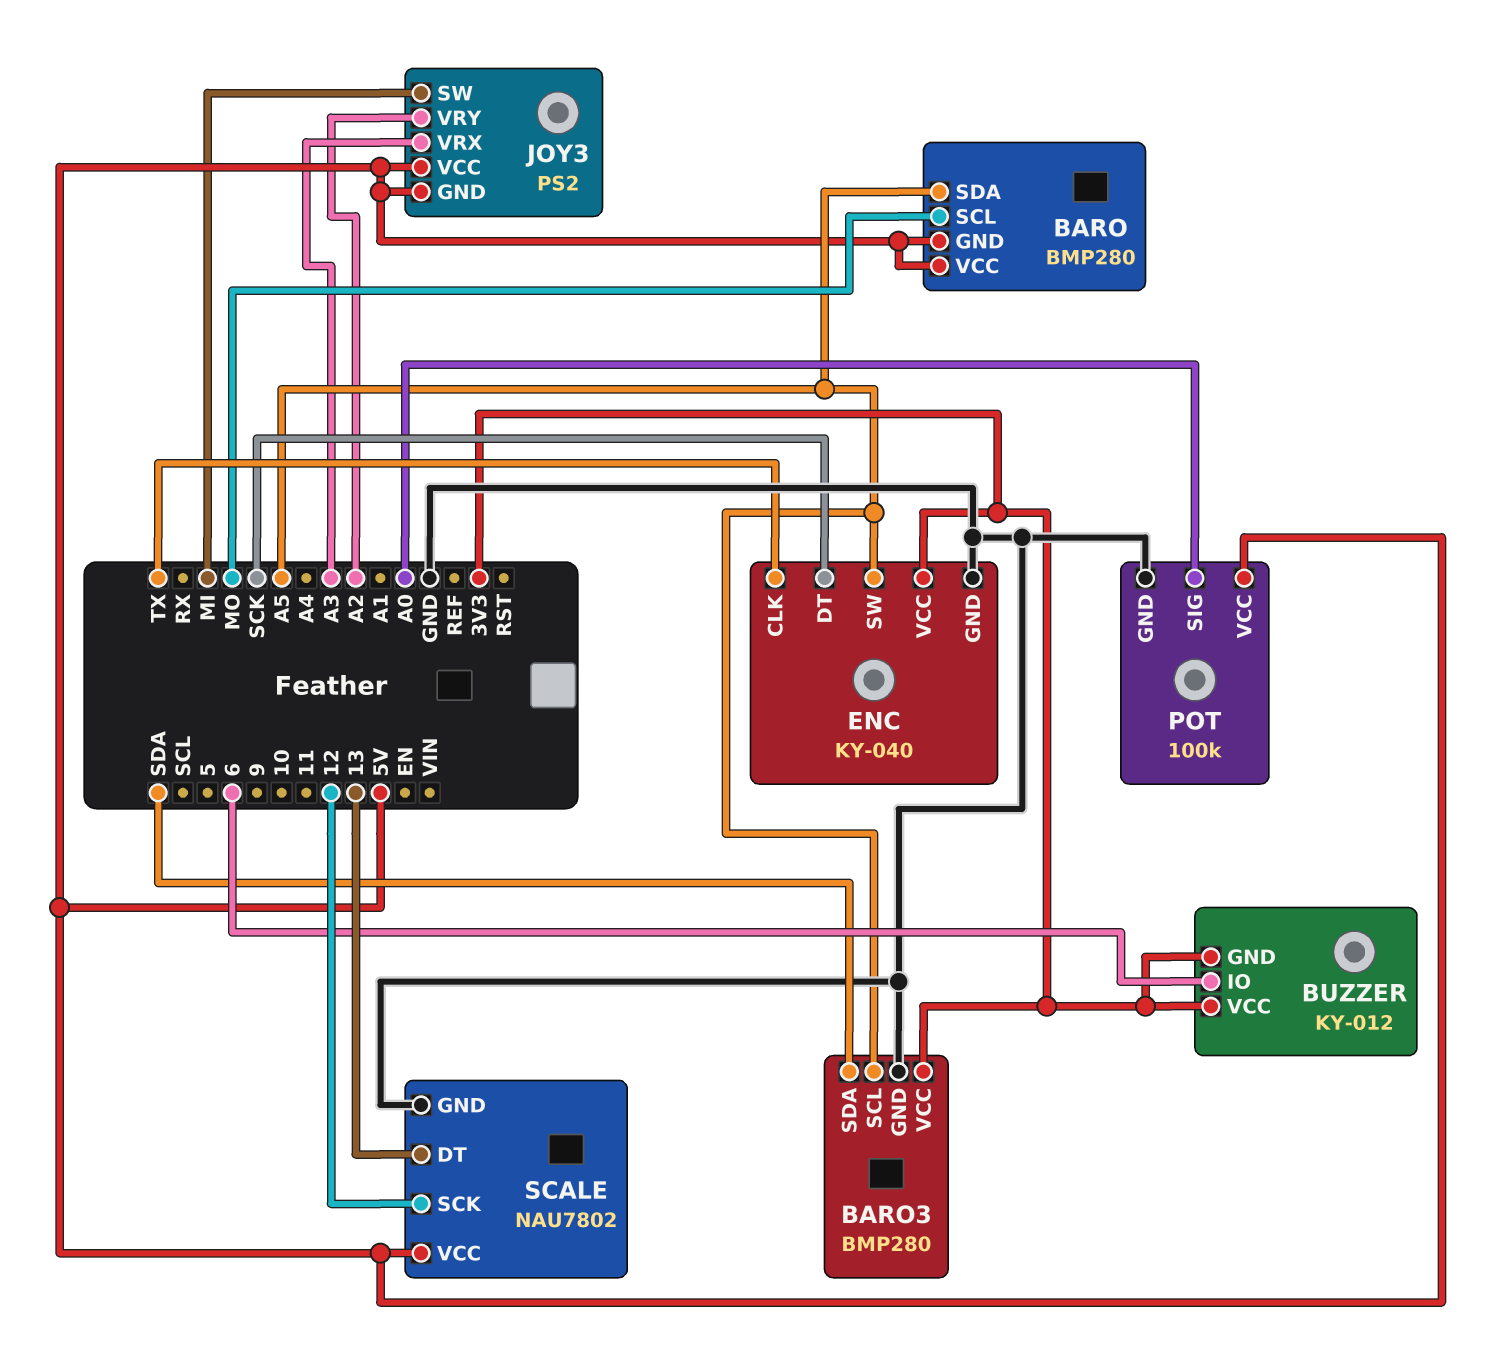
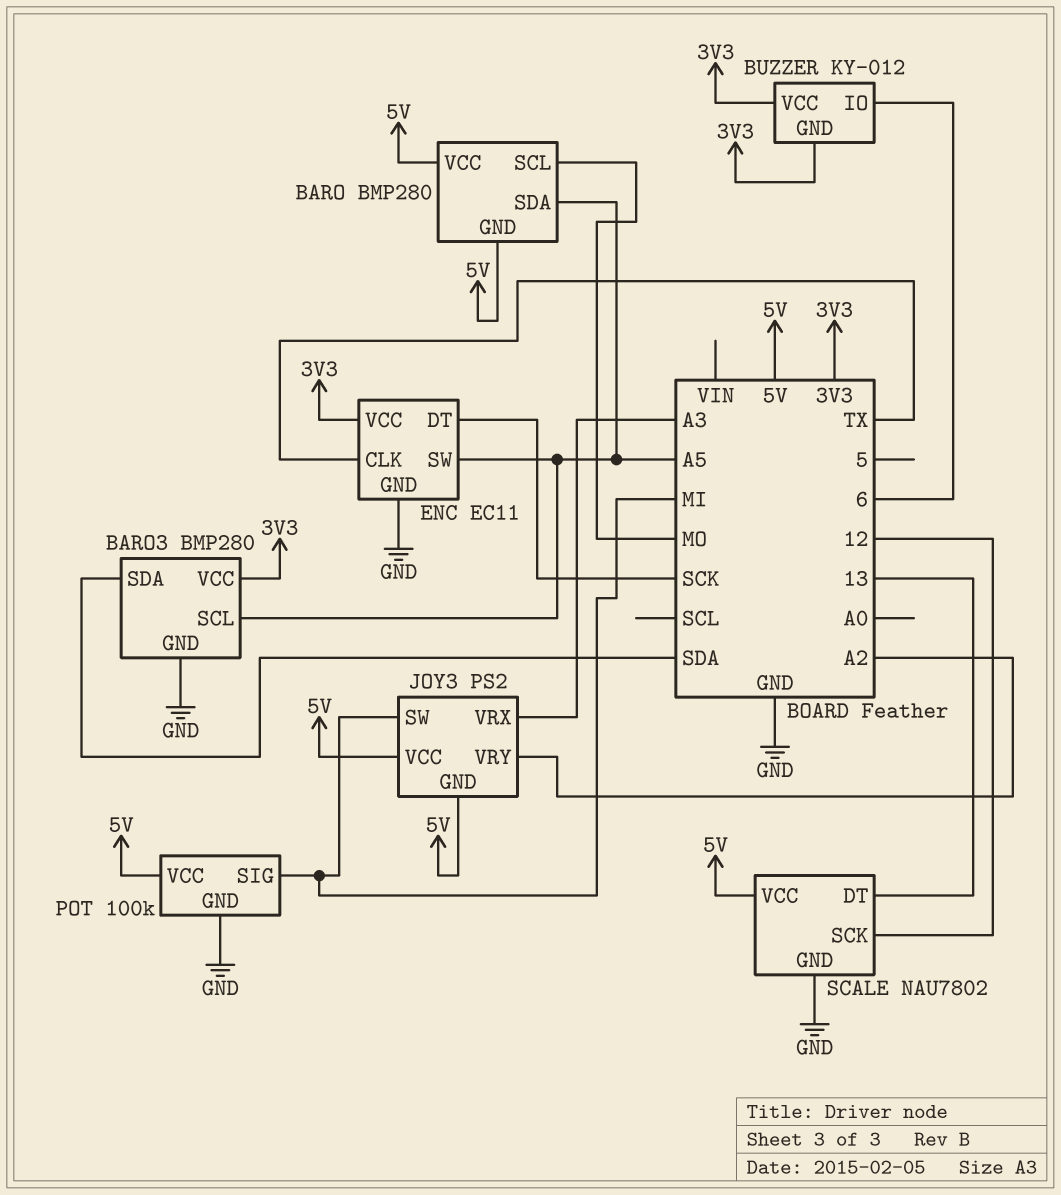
ENC: KY-040 -> EC11
POT pin SIG: A0 -> MI

